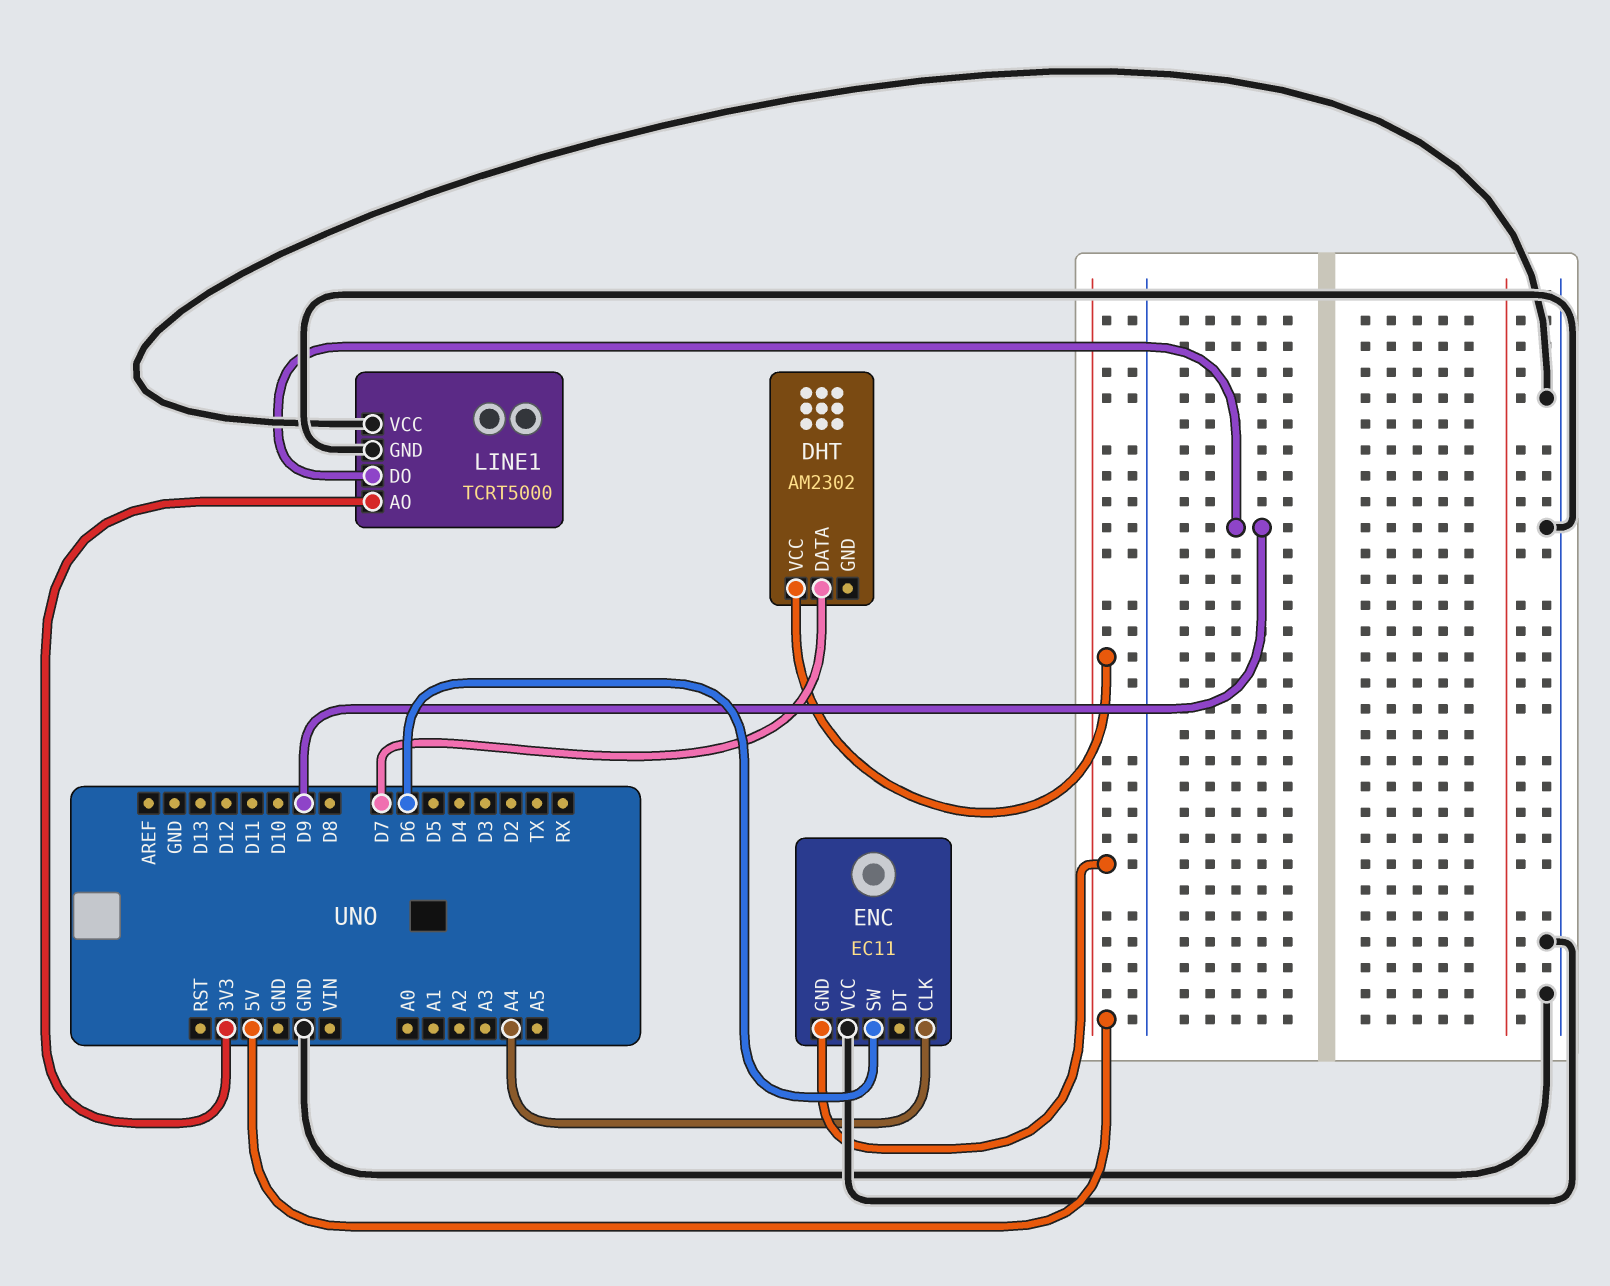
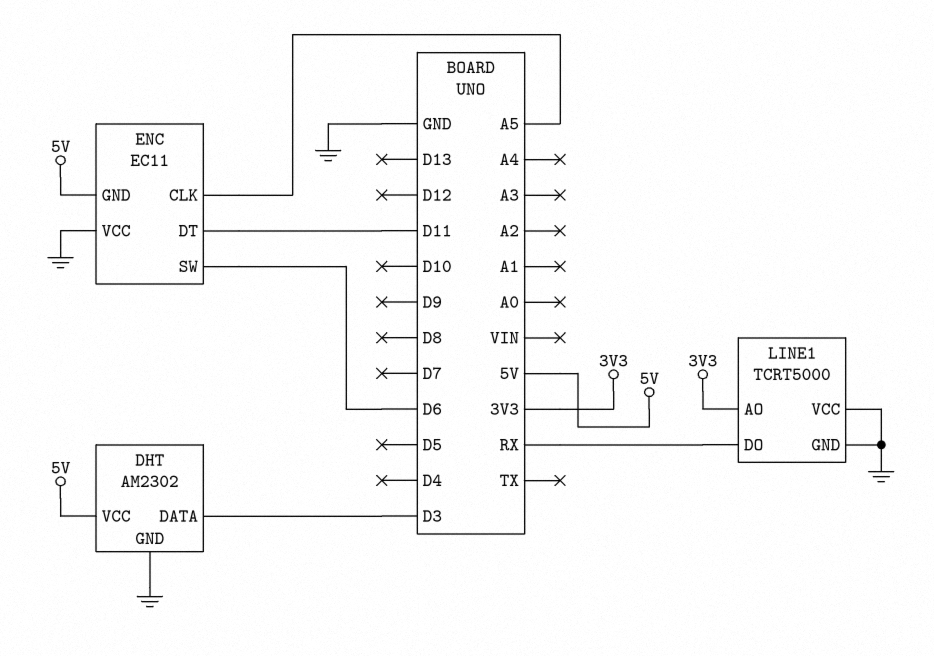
DHT pin DATA: D7 -> D3
DHT pin GND: none -> GND
ENC pin CLK: A4 -> A5
ENC pin DT: none -> D11
LINE1 pin DO: D9 -> RX

